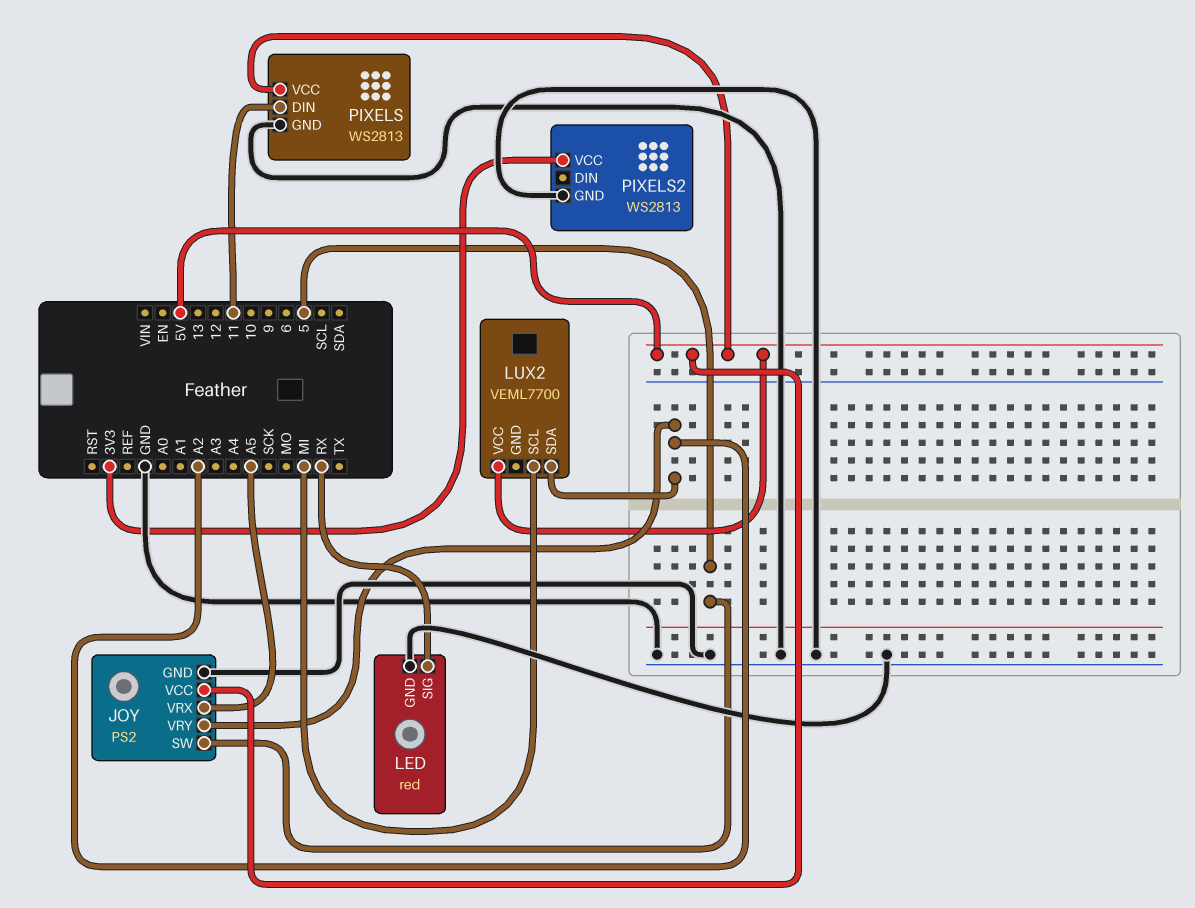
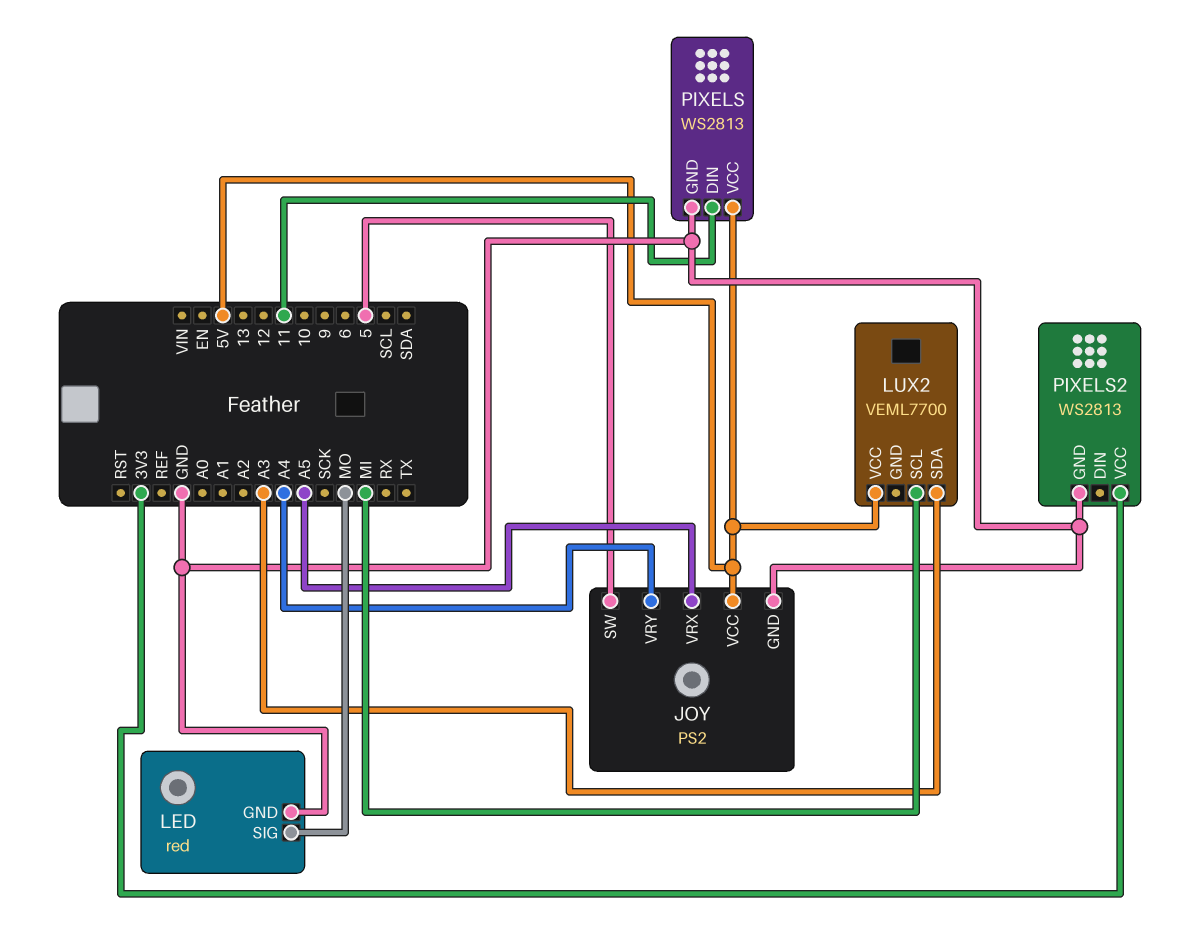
JOY pin VRY: A2 -> A4
LED pin SIG: RX -> MO
LUX2 pin SDA: A2 -> A3

